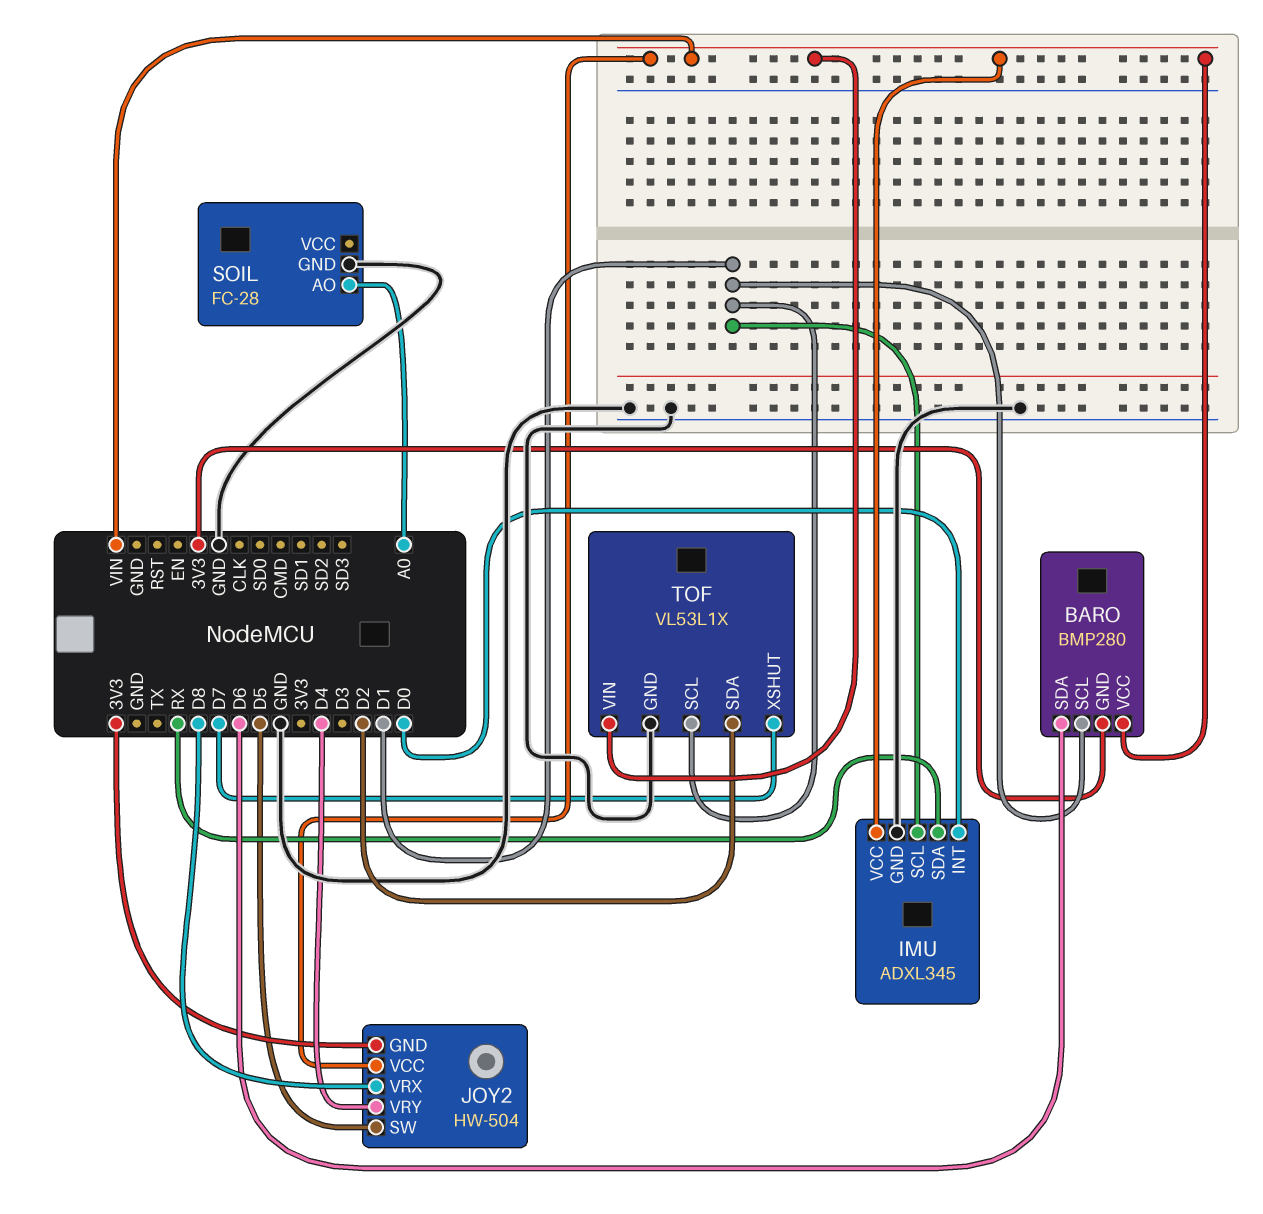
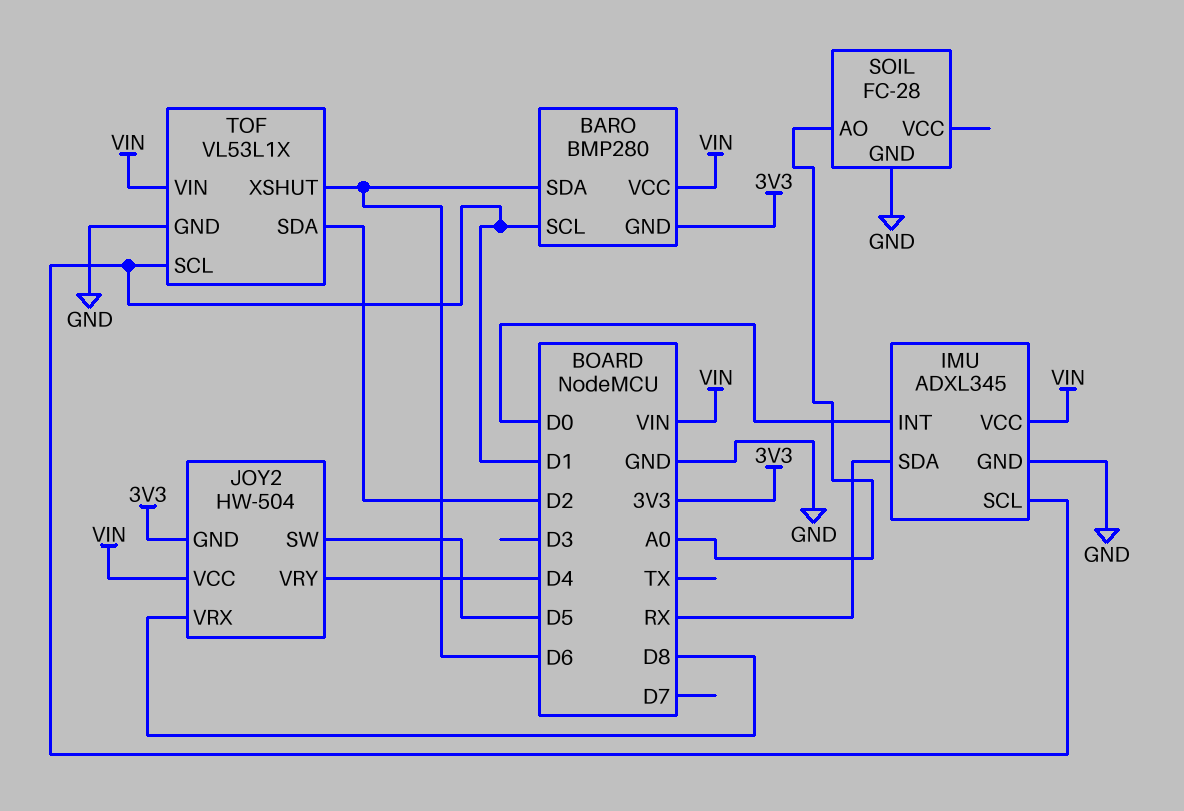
TOF pin XSHUT: D7 -> D6

